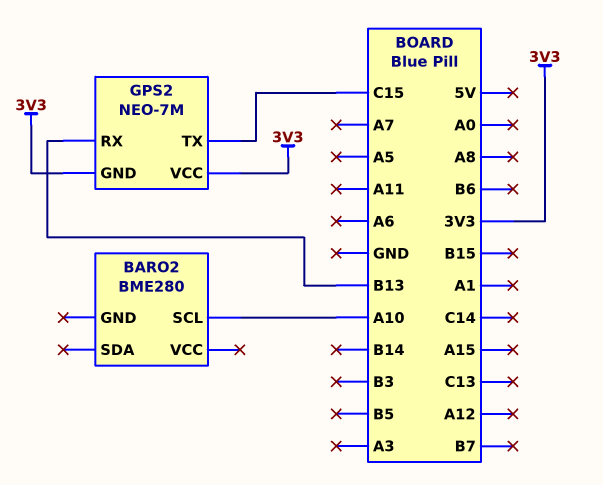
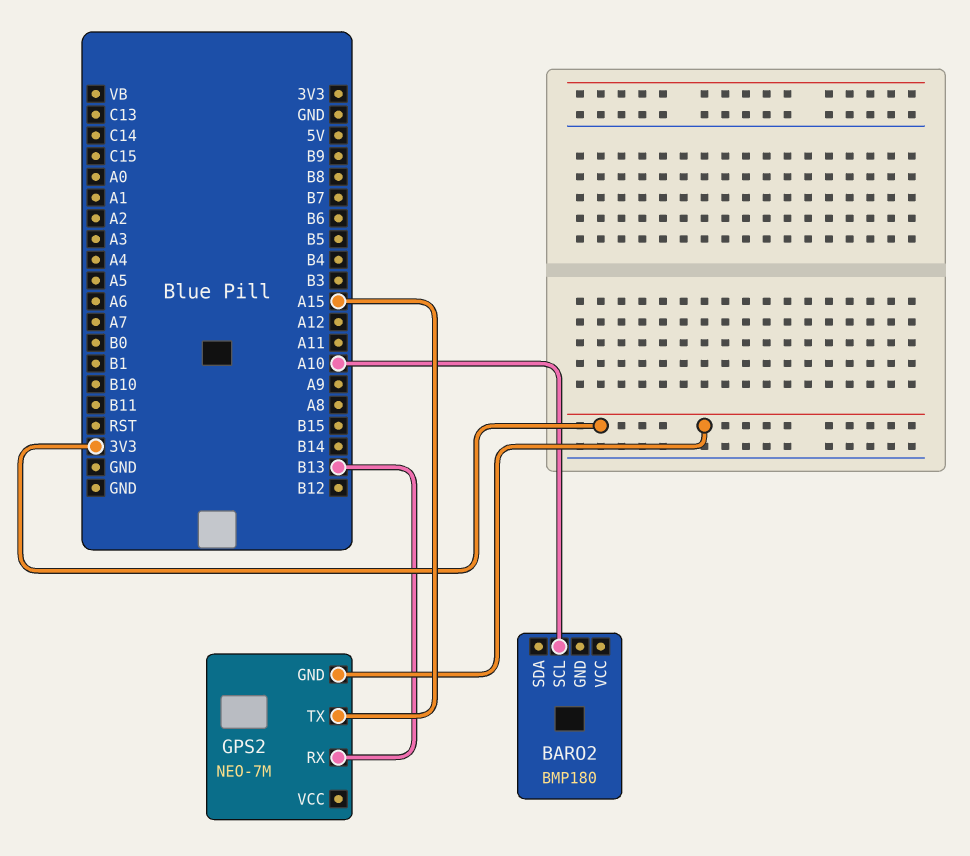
BARO2: BME280 -> BMP180
GPS2 pin TX: C15 -> A15
GPS2 pin VCC: 3V3 -> none

